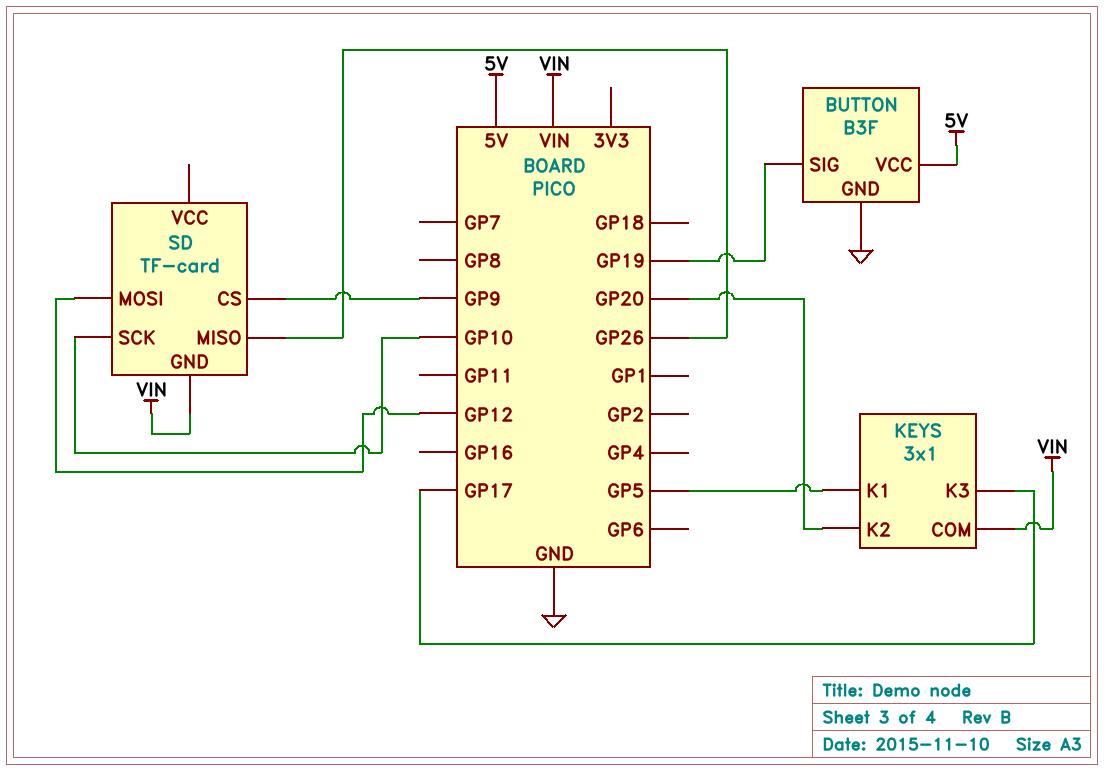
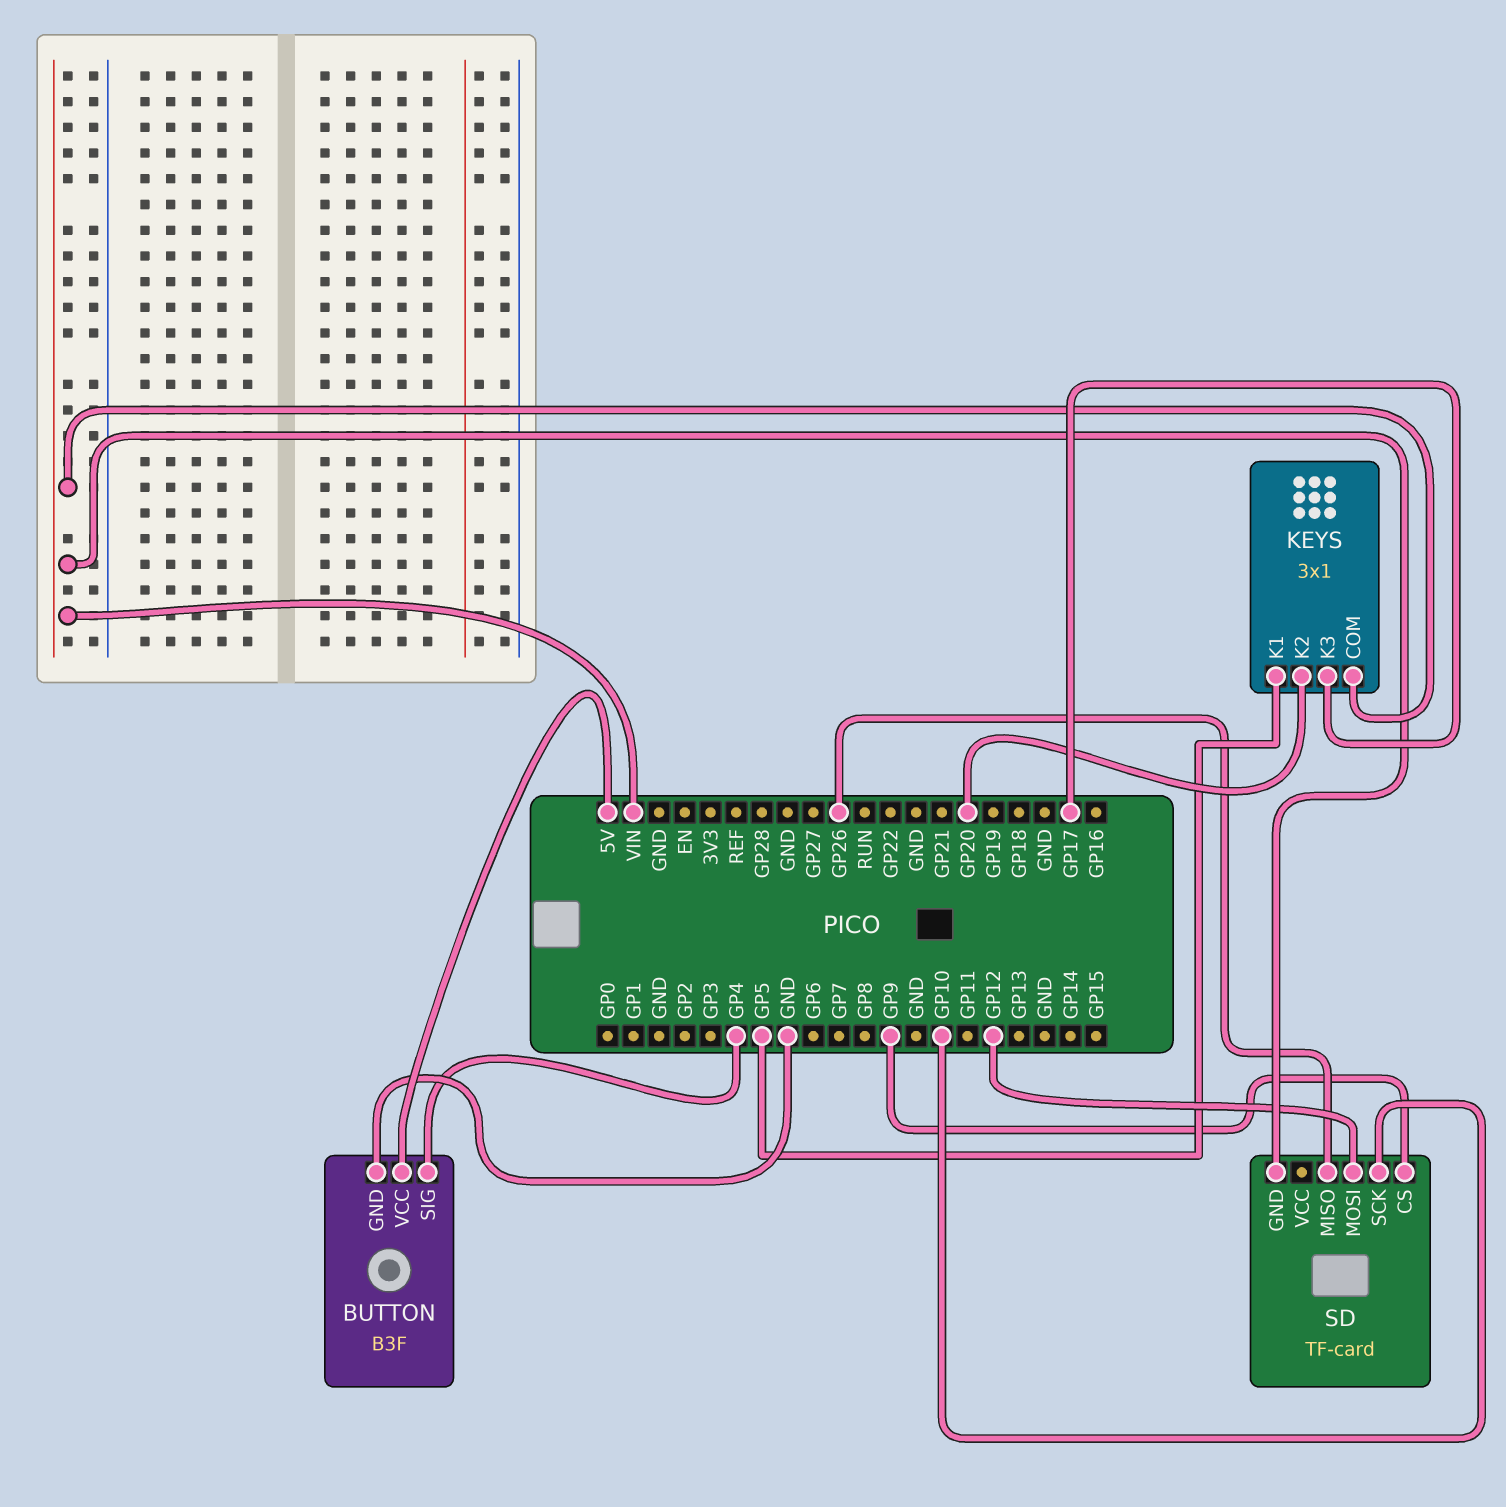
BUTTON pin SIG: GP19 -> GP4

